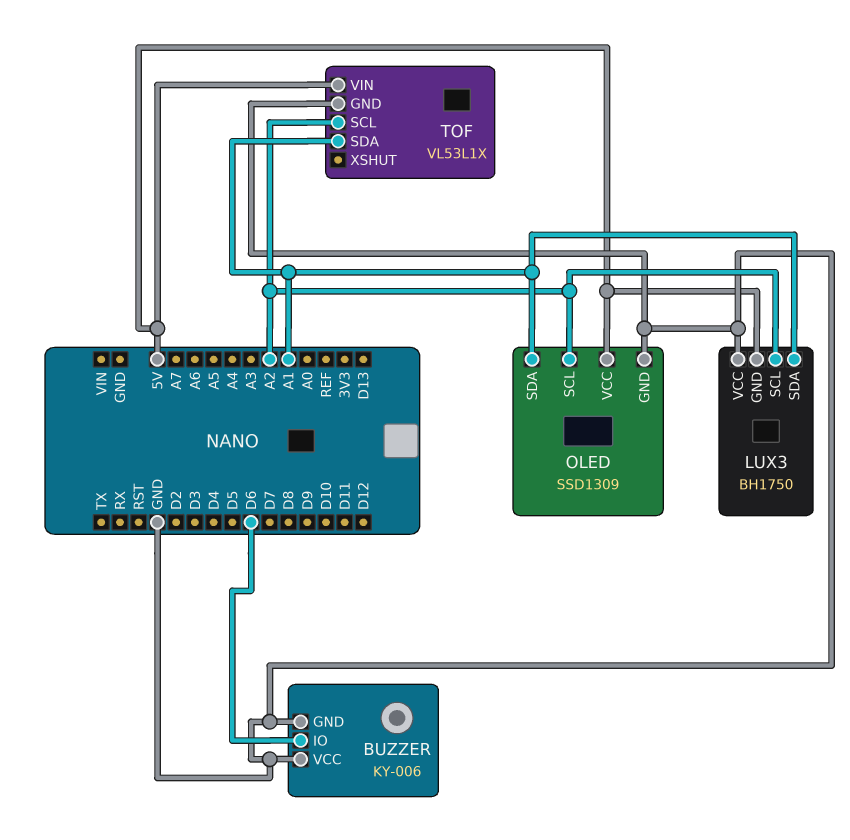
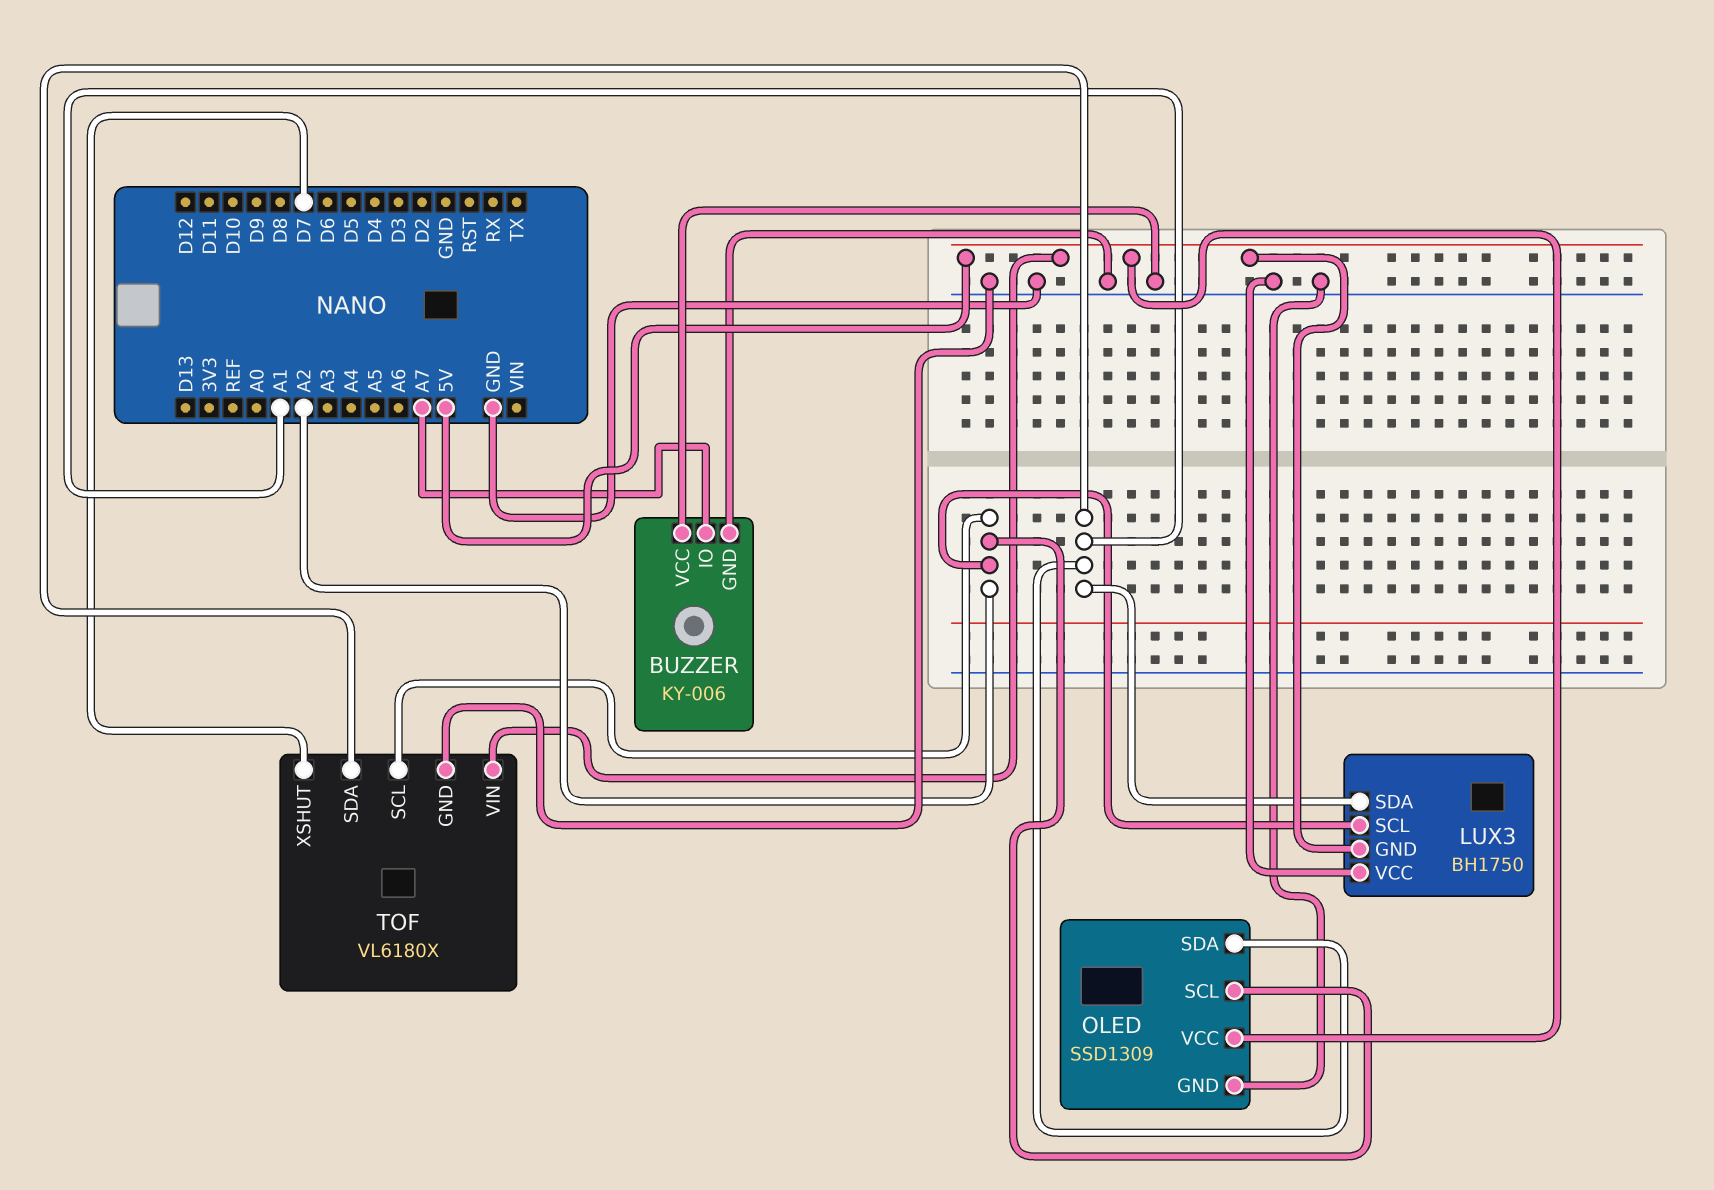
BUZZER pin IO: D6 -> A7
TOF: VL53L1X -> VL6180X
TOF pin XSHUT: none -> D7

